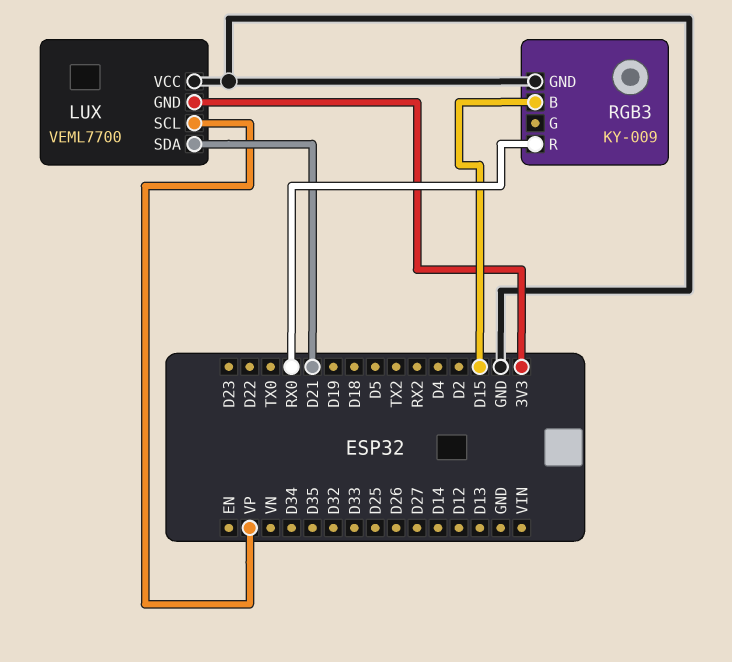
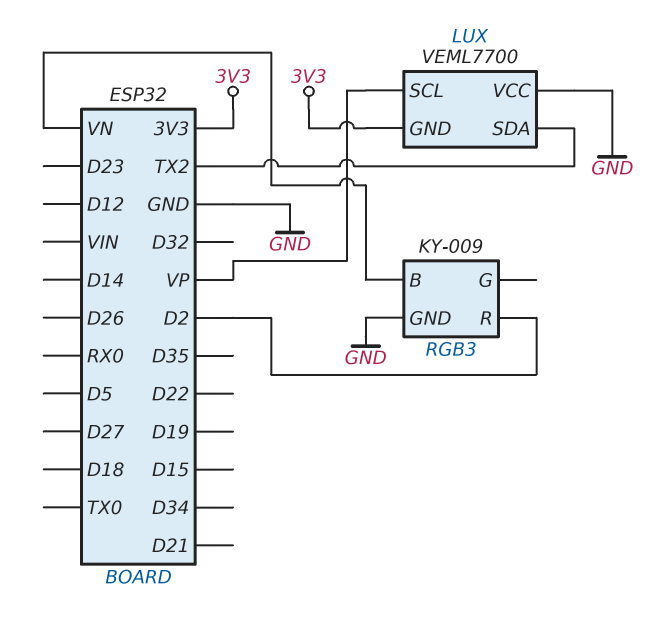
LUX pin SDA: D21 -> TX2
RGB3 pin B: D15 -> VN
RGB3 pin R: RX0 -> D2

